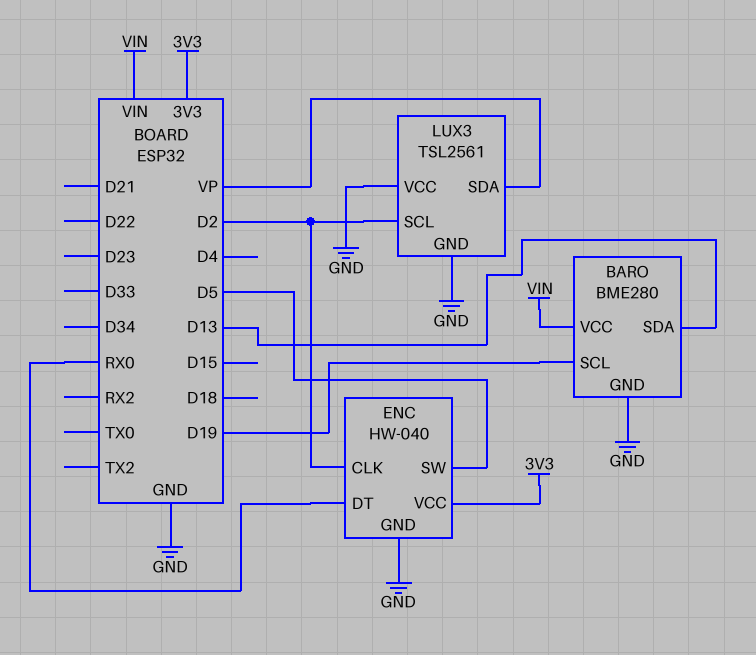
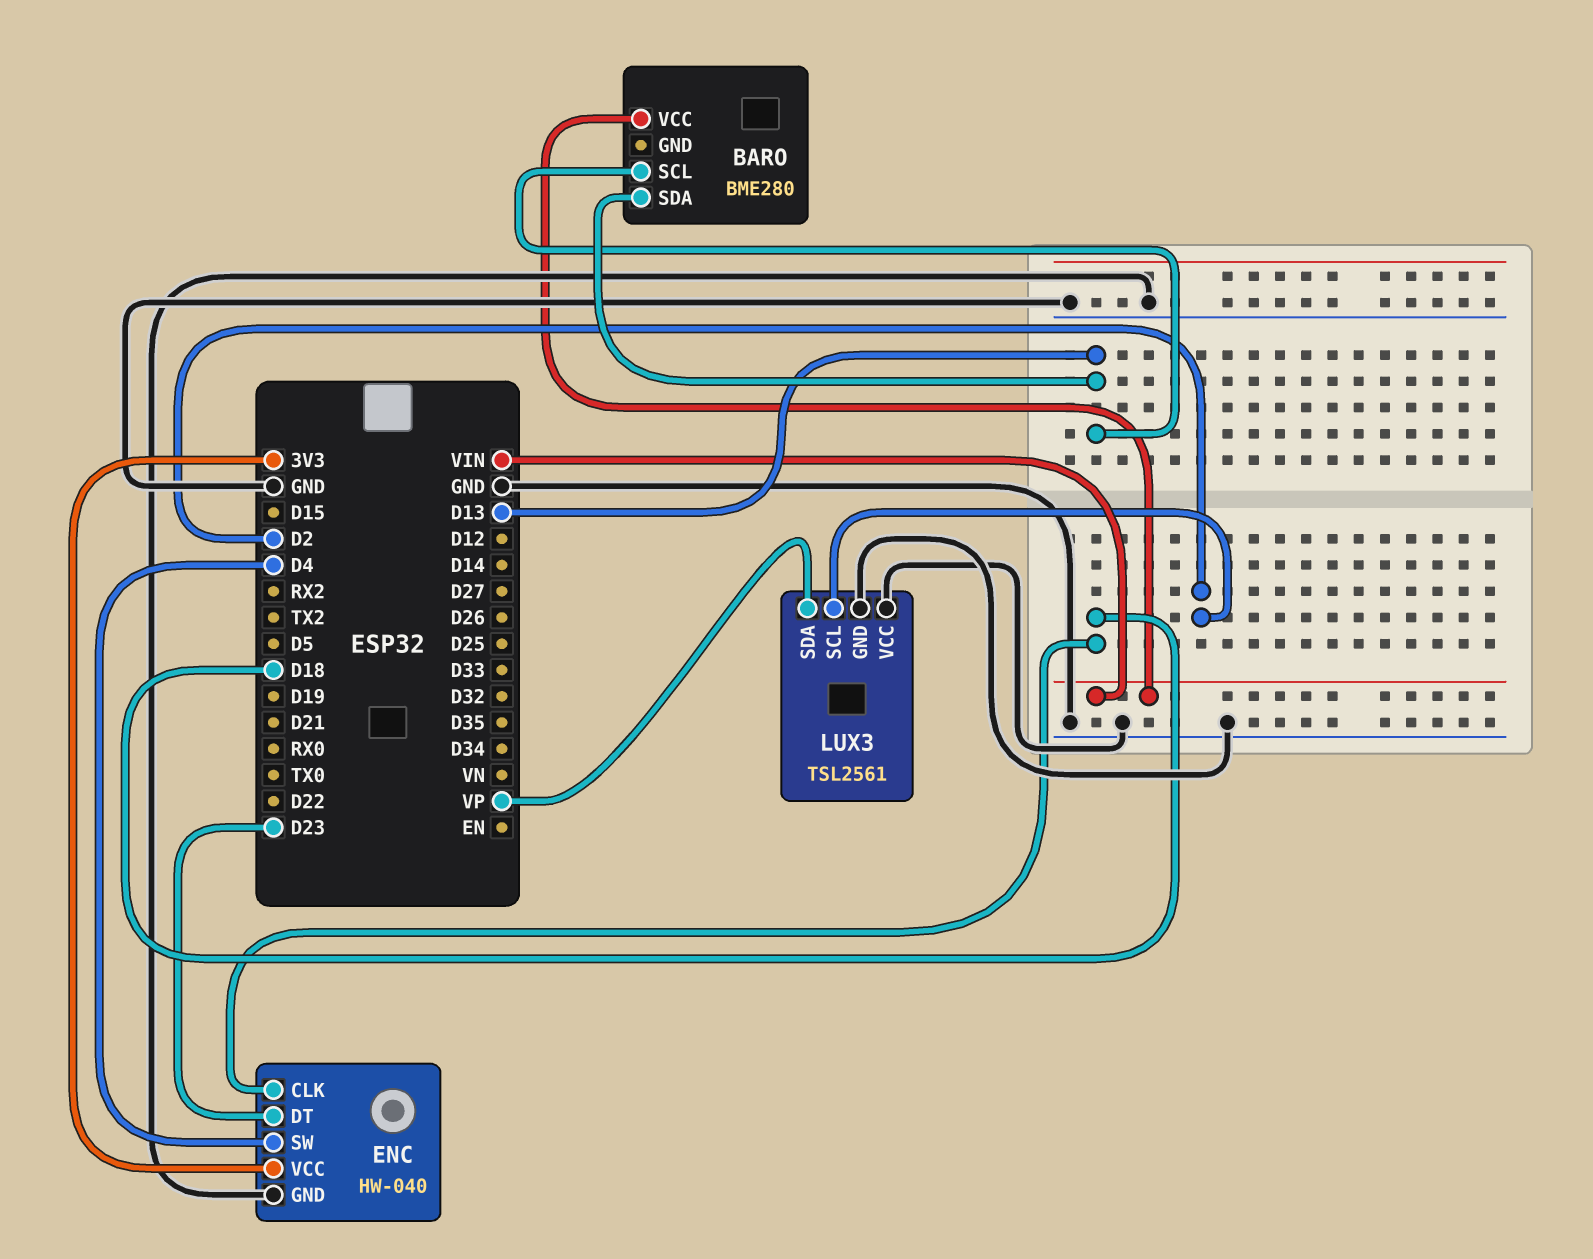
BARO pin GND: GND -> none
BARO pin SCL: D19 -> D13
ENC pin CLK: D2 -> D18
ENC pin DT: RX0 -> D23
ENC pin SW: D5 -> D4

